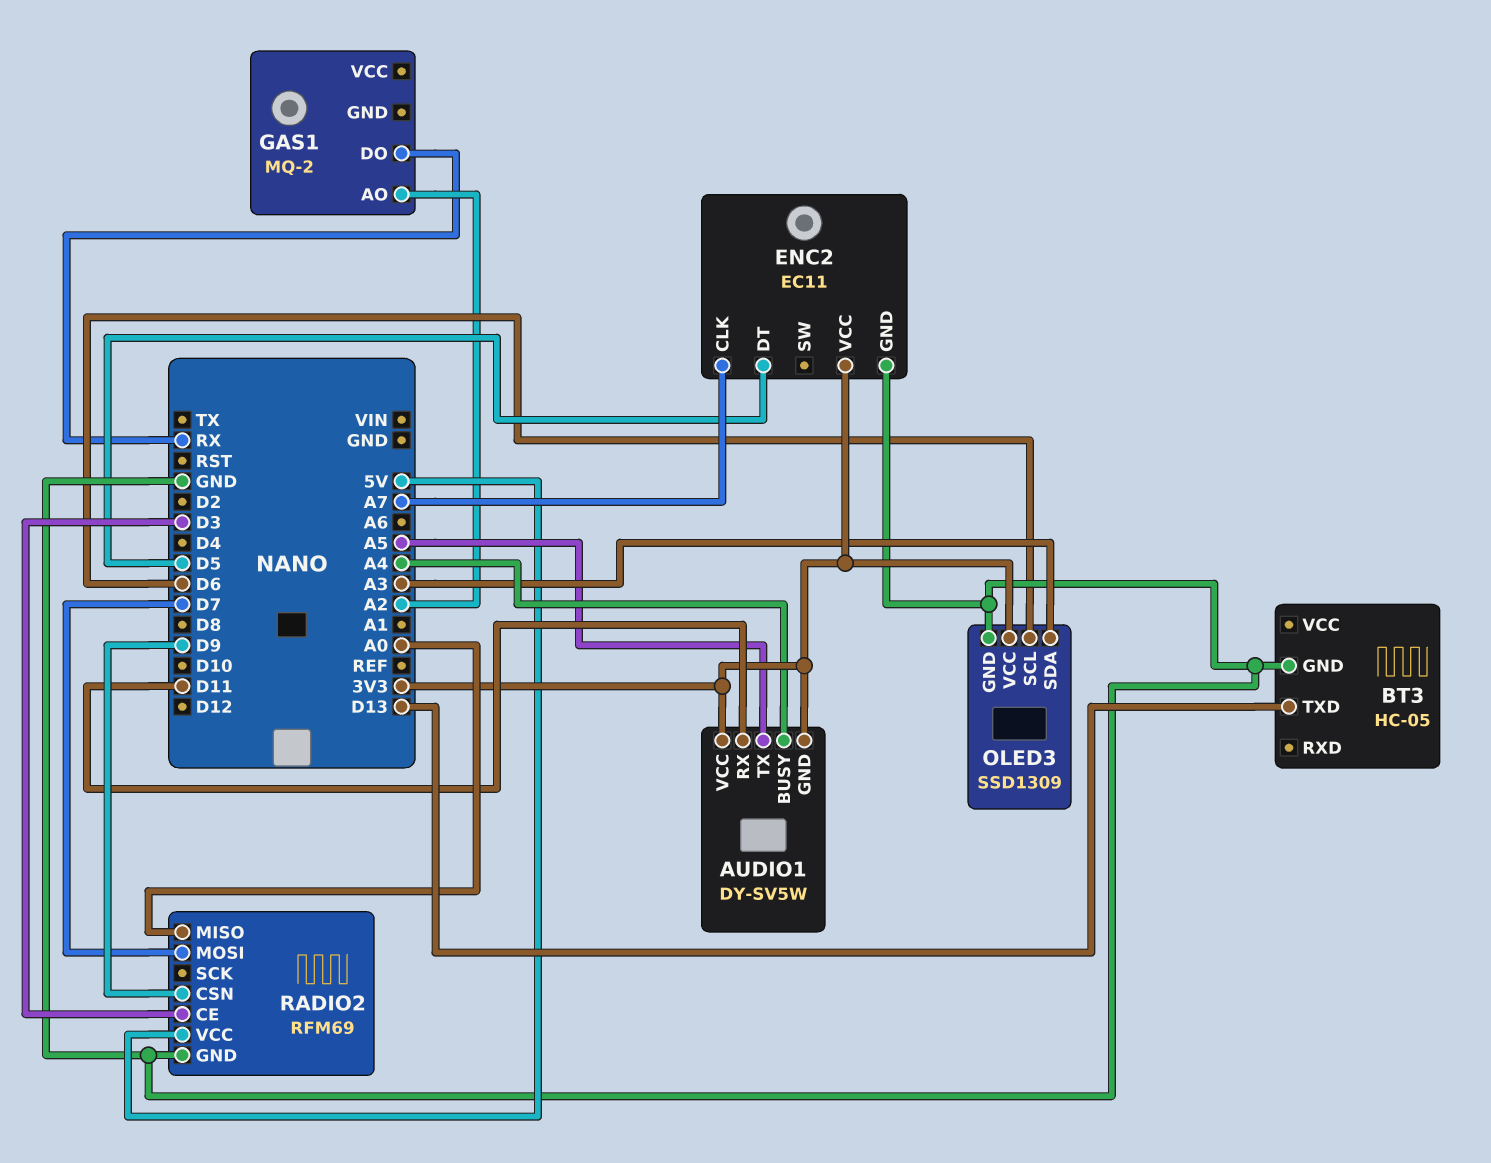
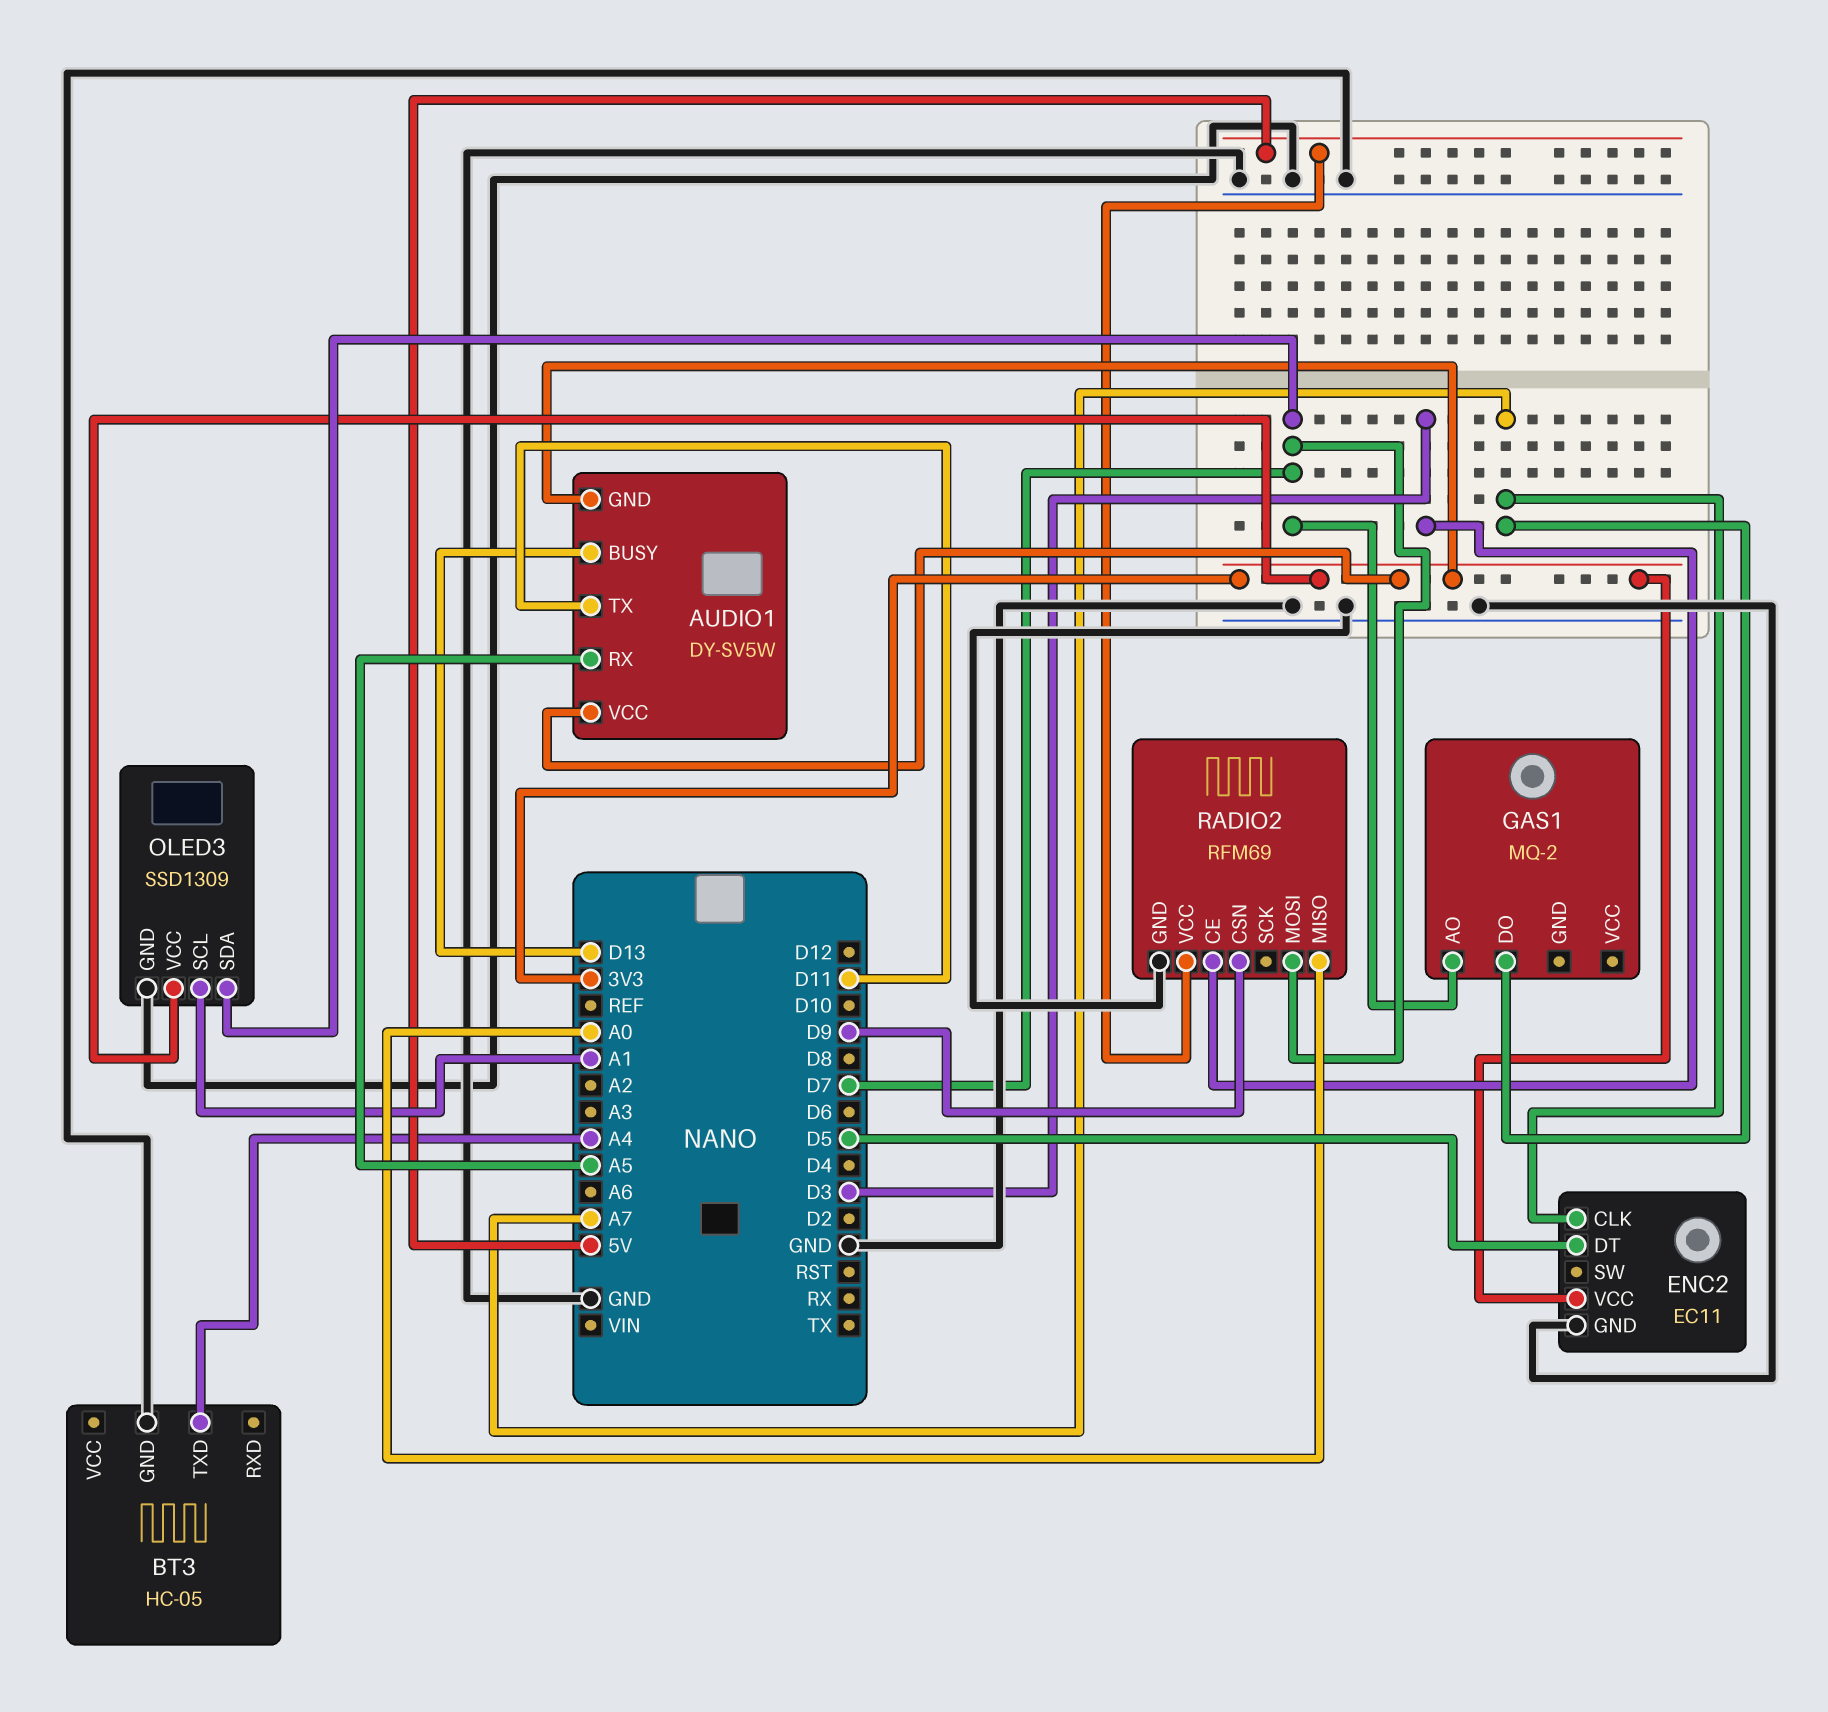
AUDIO1 pin BUSY: A4 -> D13
AUDIO1 pin RX: D11 -> A5
AUDIO1 pin TX: A5 -> D11
BT3 pin TXD: D13 -> A4
GAS1 pin AO: A2 -> D7
GAS1 pin DO: RX -> A7
OLED3 pin SCL: D6 -> A1
OLED3 pin SDA: A3 -> D7

